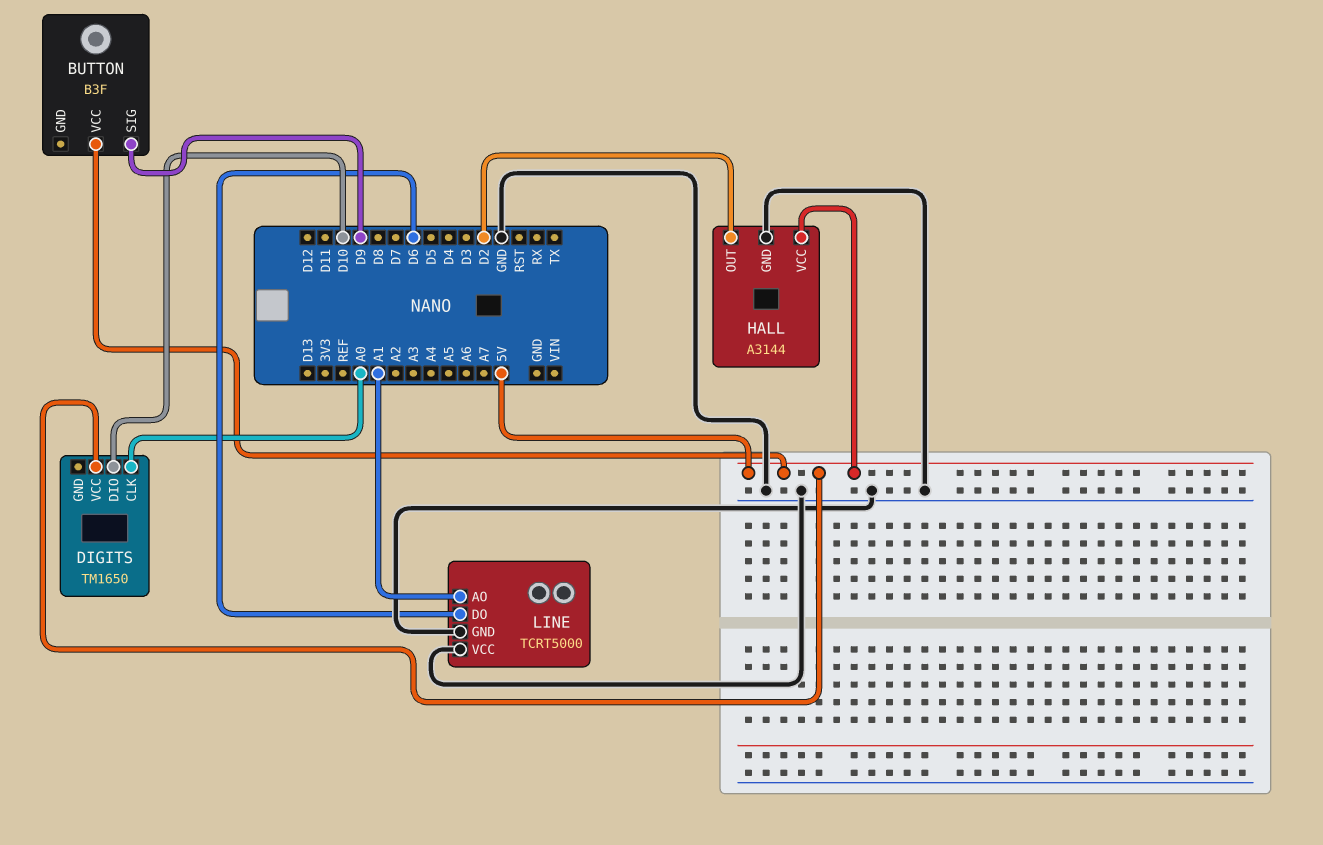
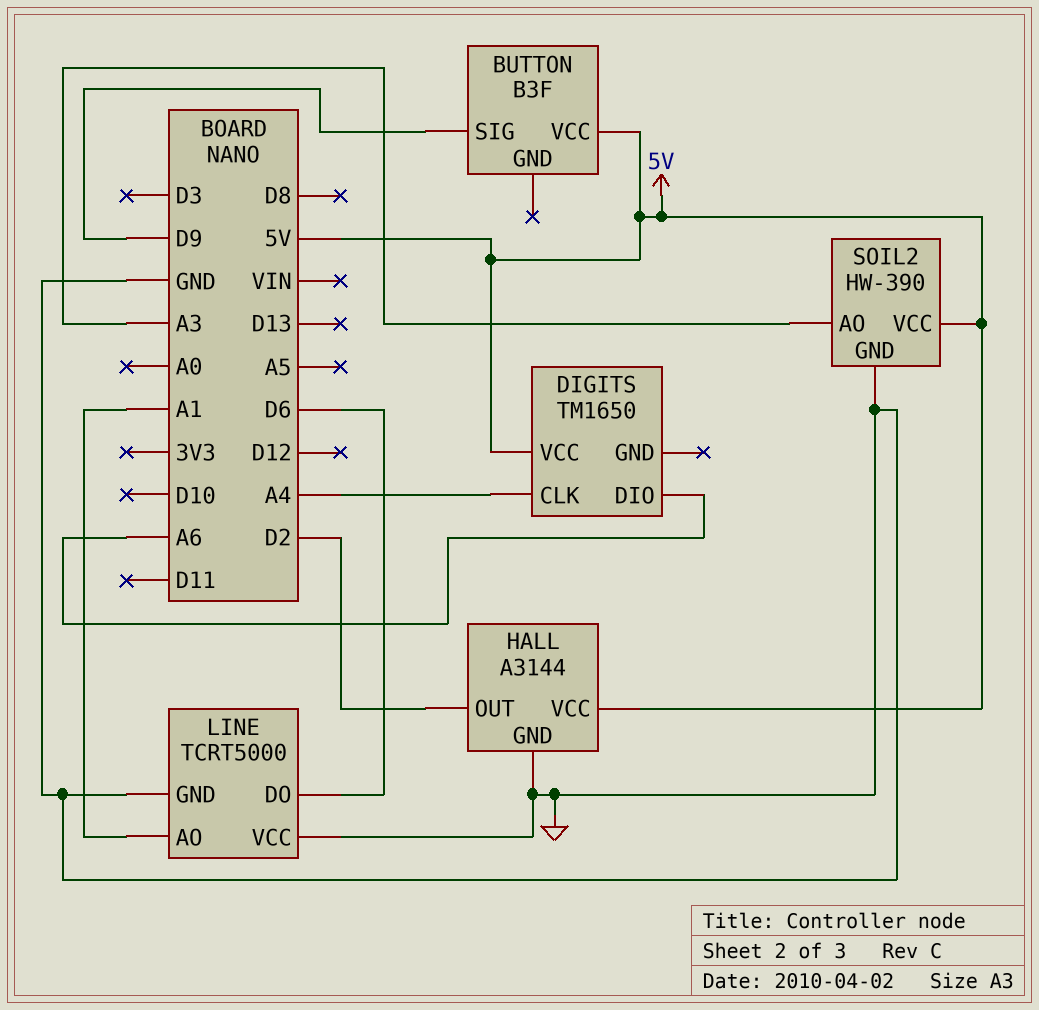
DIGITS pin CLK: A0 -> A4
DIGITS pin DIO: D10 -> A6
SOIL2: none -> HW-390
SOIL2 pin AO: none -> A3
SOIL2 pin GND: none -> GND
SOIL2 pin VCC: none -> 5V

